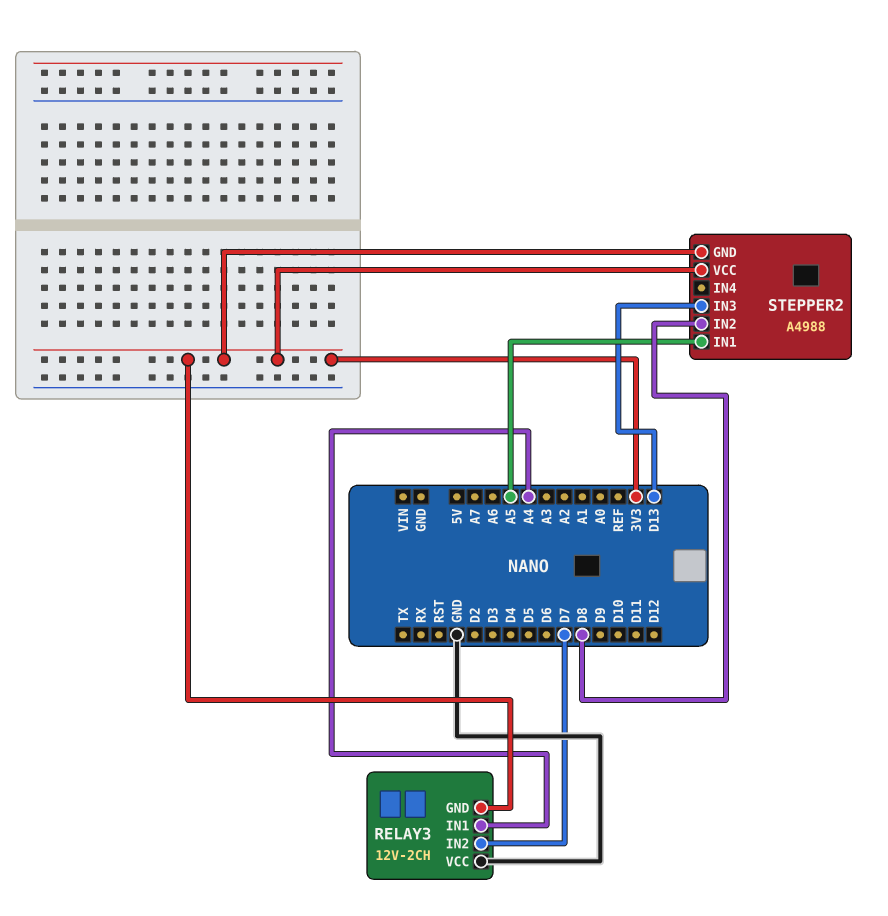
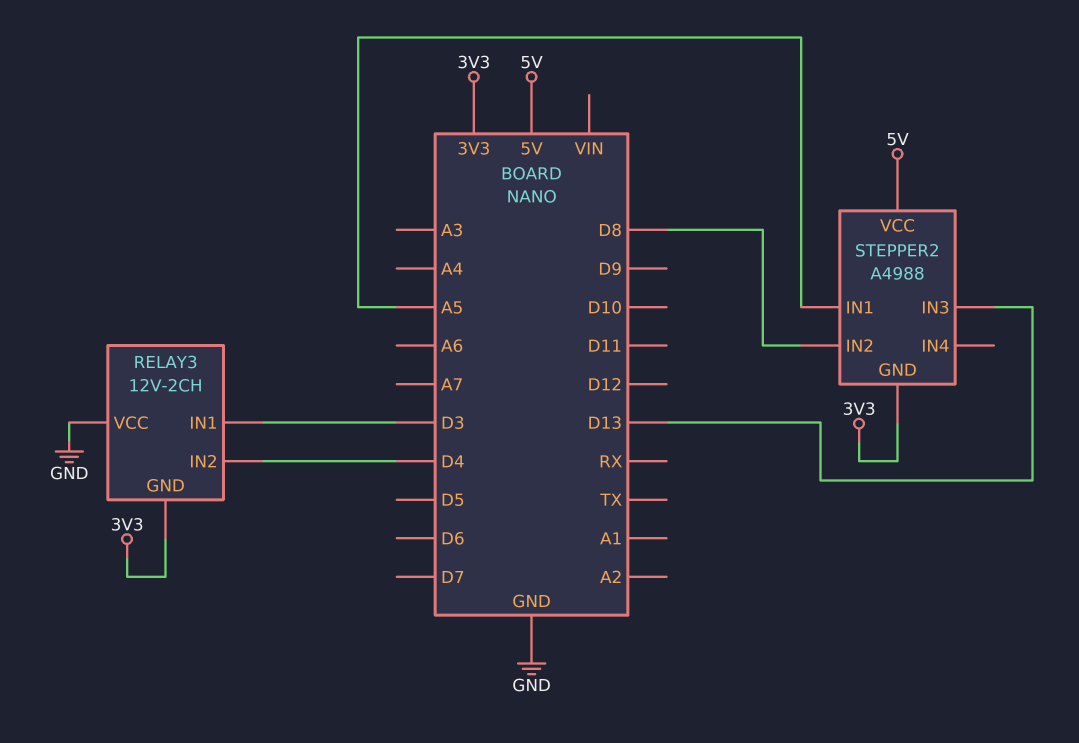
RELAY3 pin IN1: A4 -> D3
RELAY3 pin IN2: D7 -> D4
STEPPER2 pin VCC: 3V3 -> 5V

